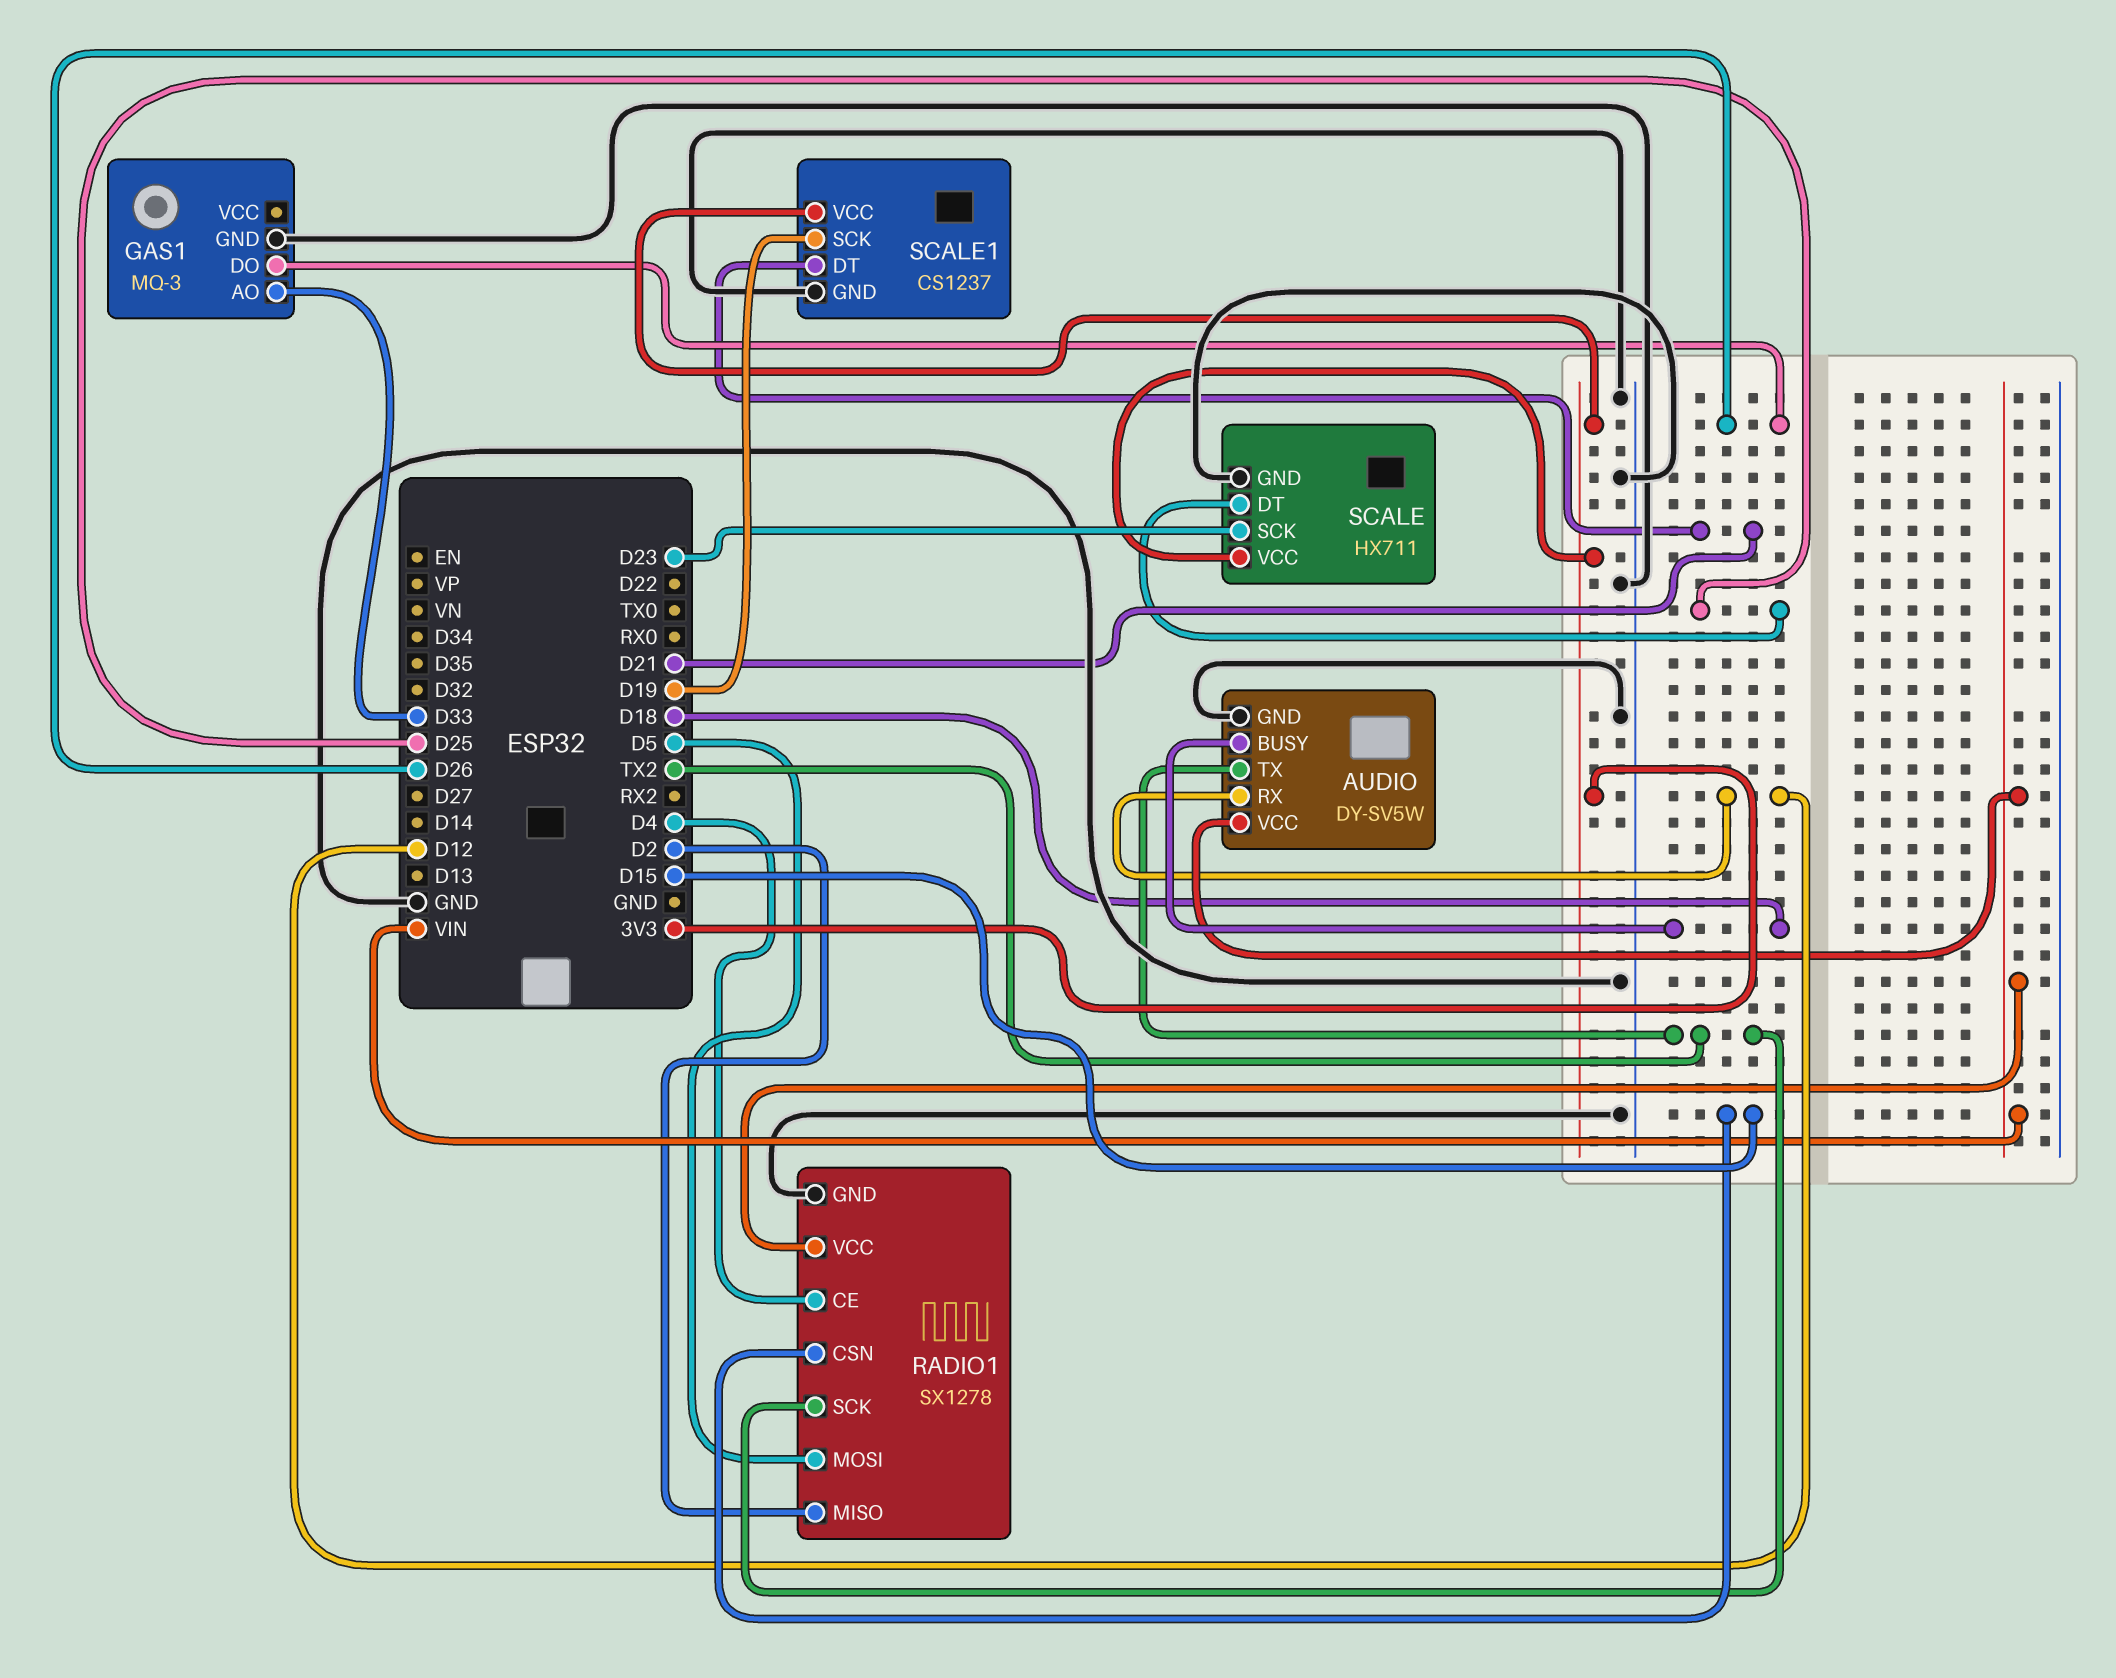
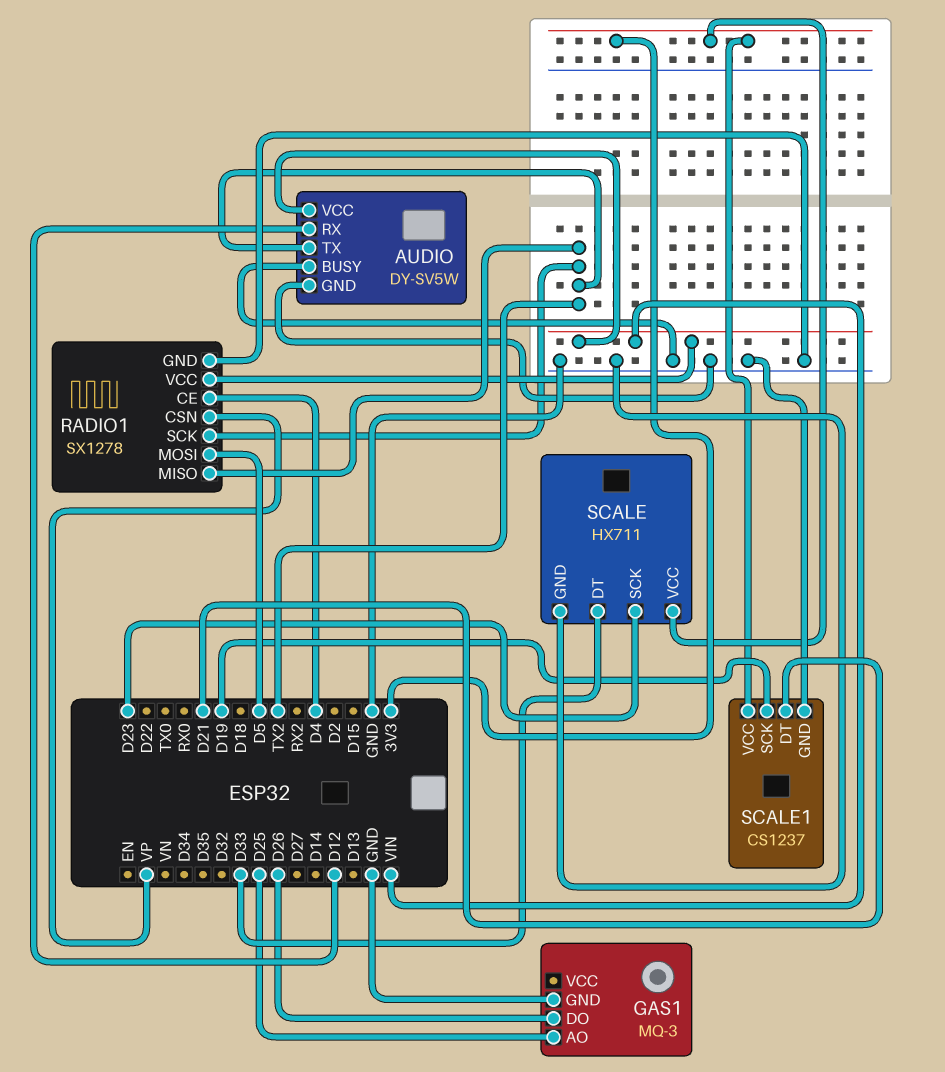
AUDIO pin BUSY: D18 -> GND
GAS1 pin AO: D33 -> D25
RADIO1 pin CSN: D15 -> VP
RADIO1 pin MISO: D2 -> TX2
SCALE pin DT: D25 -> D33

